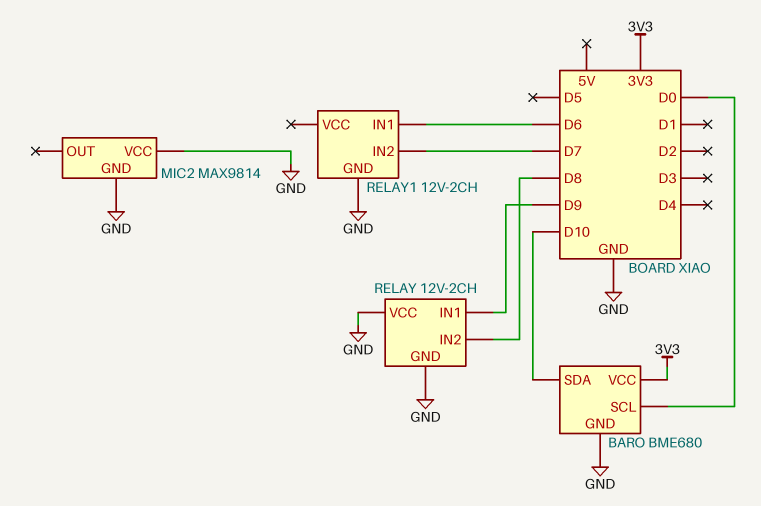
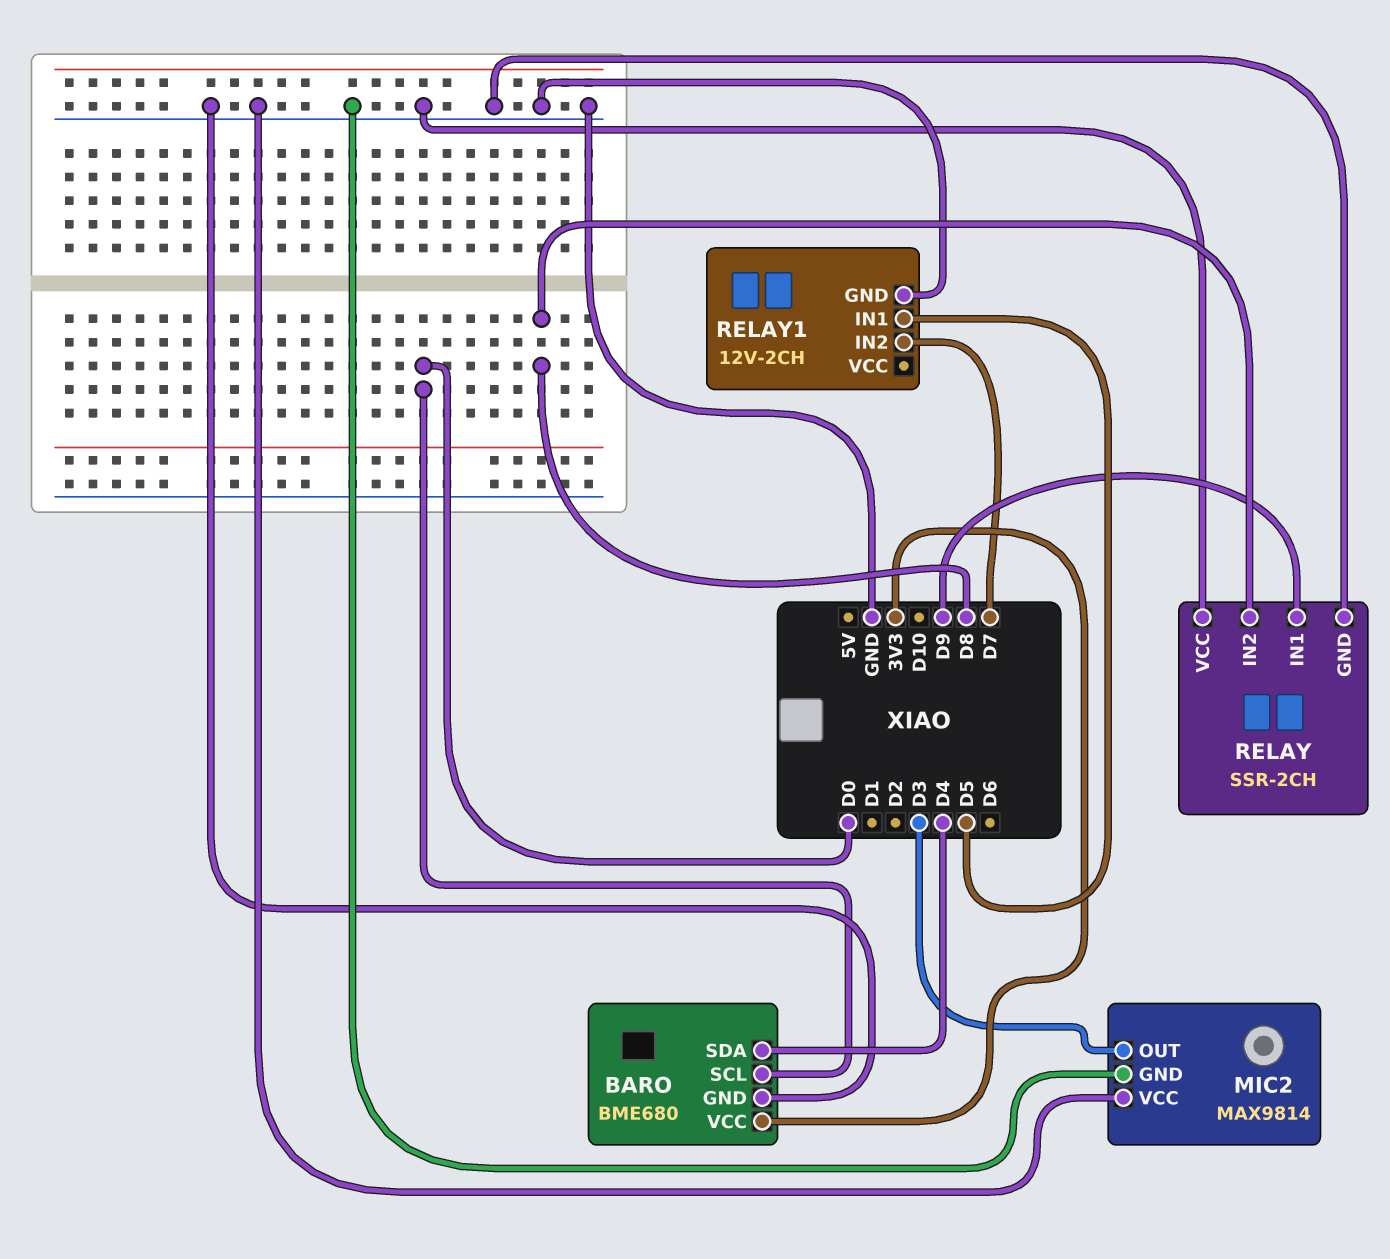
BARO pin SDA: D10 -> D4
MIC2 pin OUT: none -> D3
RELAY: 12V-2CH -> SSR-2CH
RELAY1 pin IN1: D6 -> D5

